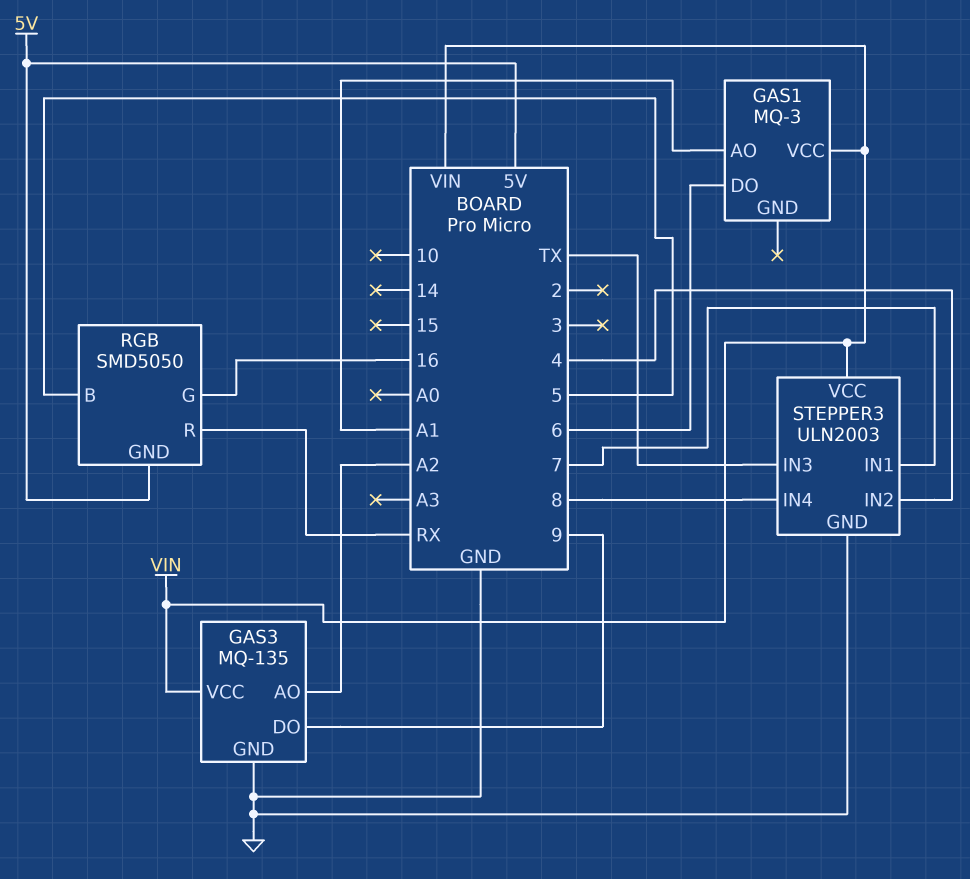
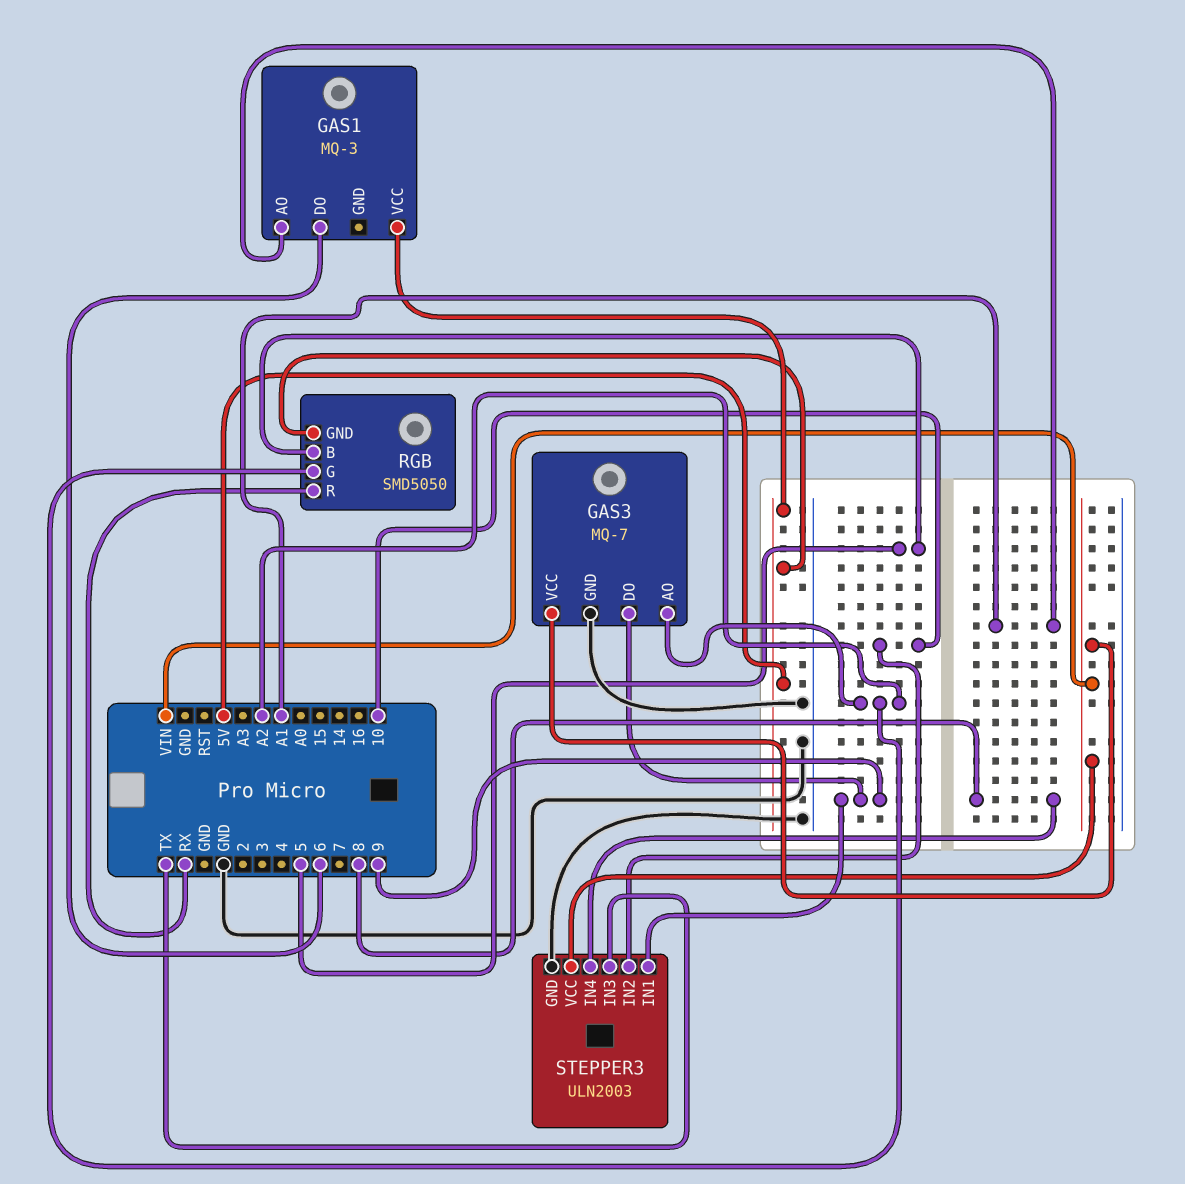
GAS1 pin VCC: VIN -> 5V
GAS3: MQ-135 -> MQ-7
RGB pin G: 16 -> A2
STEPPER3 pin IN1: 7 -> 9
STEPPER3 pin IN2: 4 -> 10

